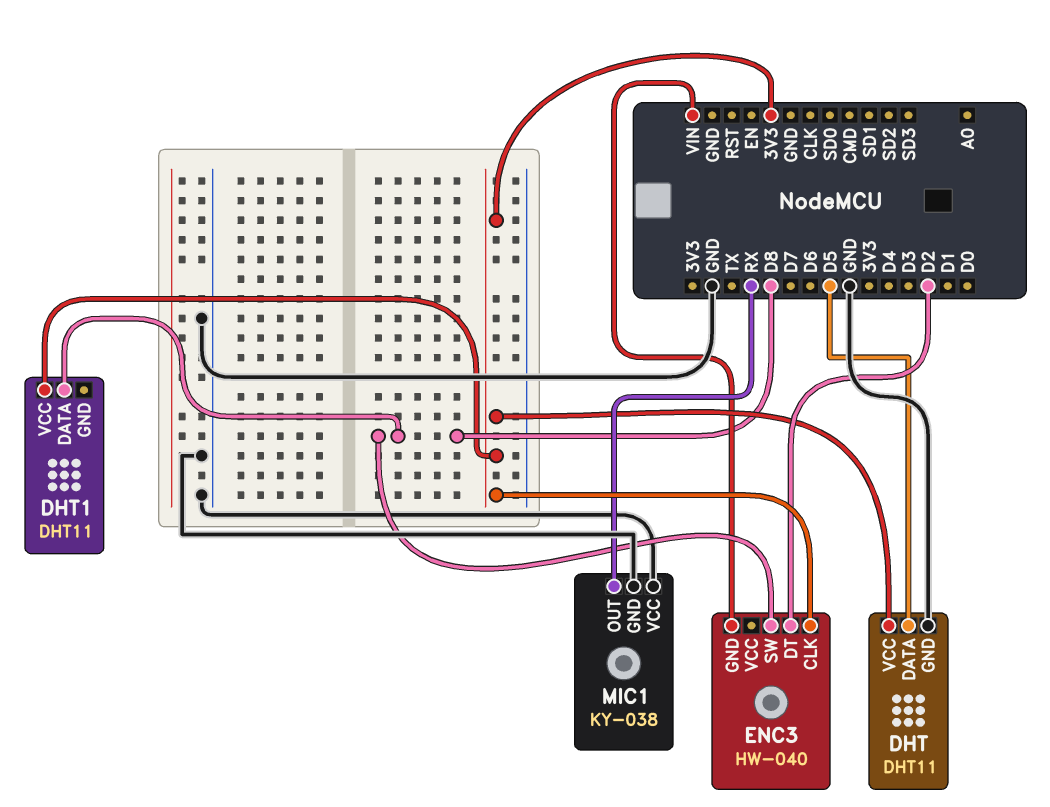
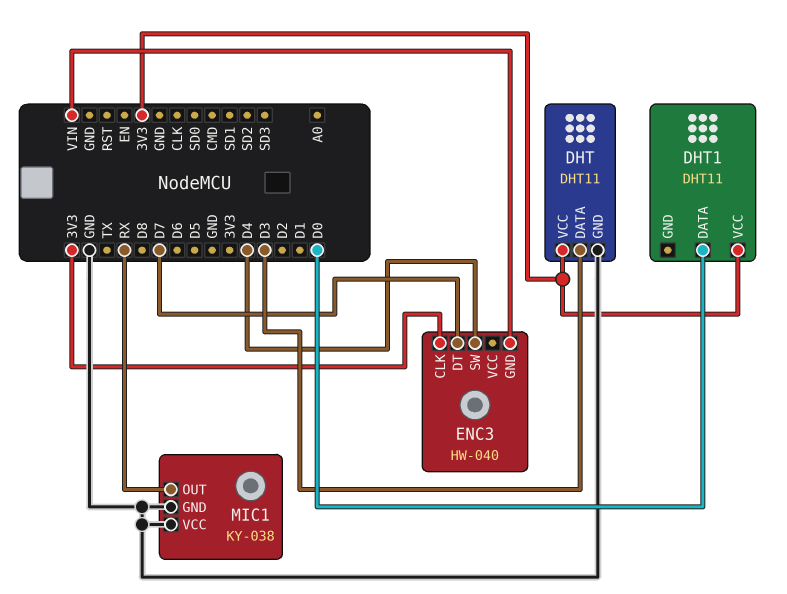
DHT pin DATA: D5 -> D3
DHT1 pin DATA: D8 -> D0
ENC3 pin DT: D2 -> D7
ENC3 pin SW: D8 -> D4

